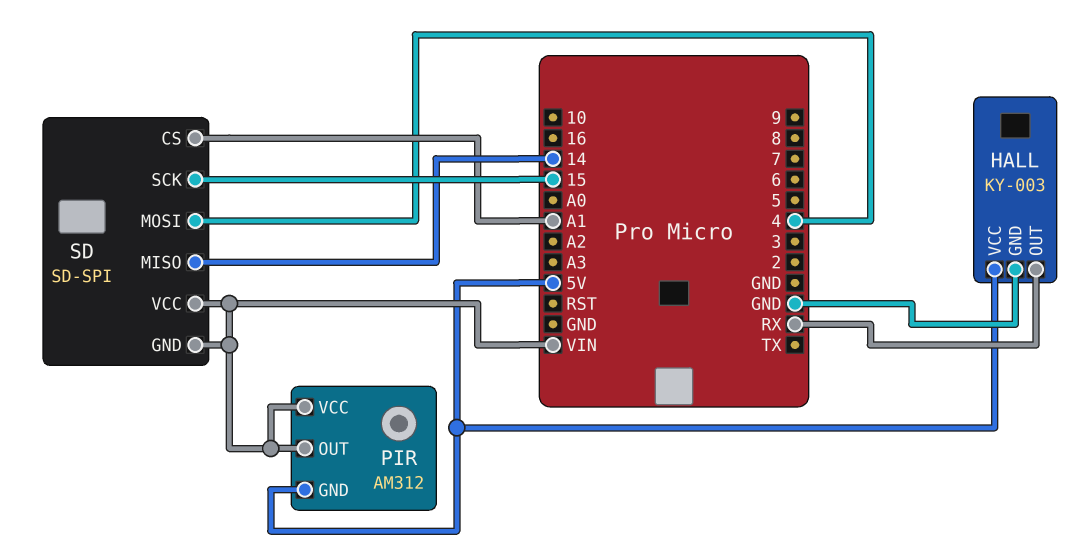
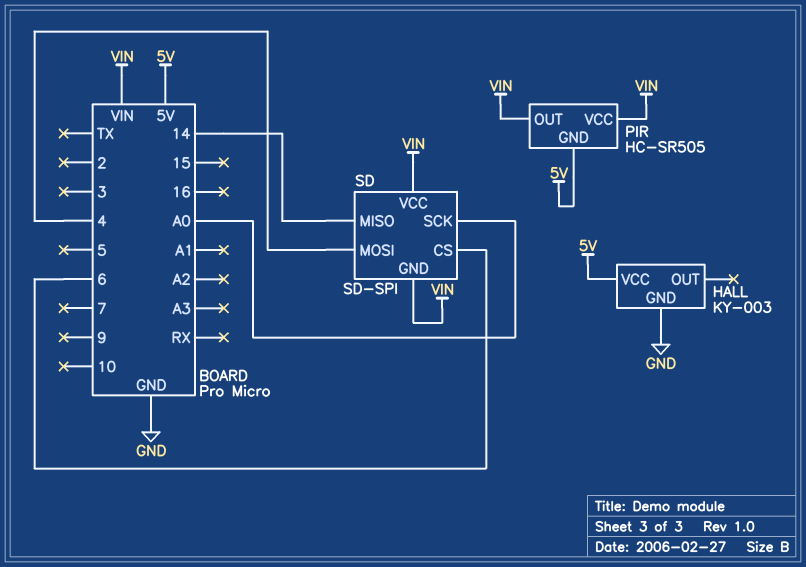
HALL pin OUT: RX -> none
PIR: AM312 -> HC-SR505
SD pin CS: A1 -> 6
SD pin SCK: 15 -> A0

